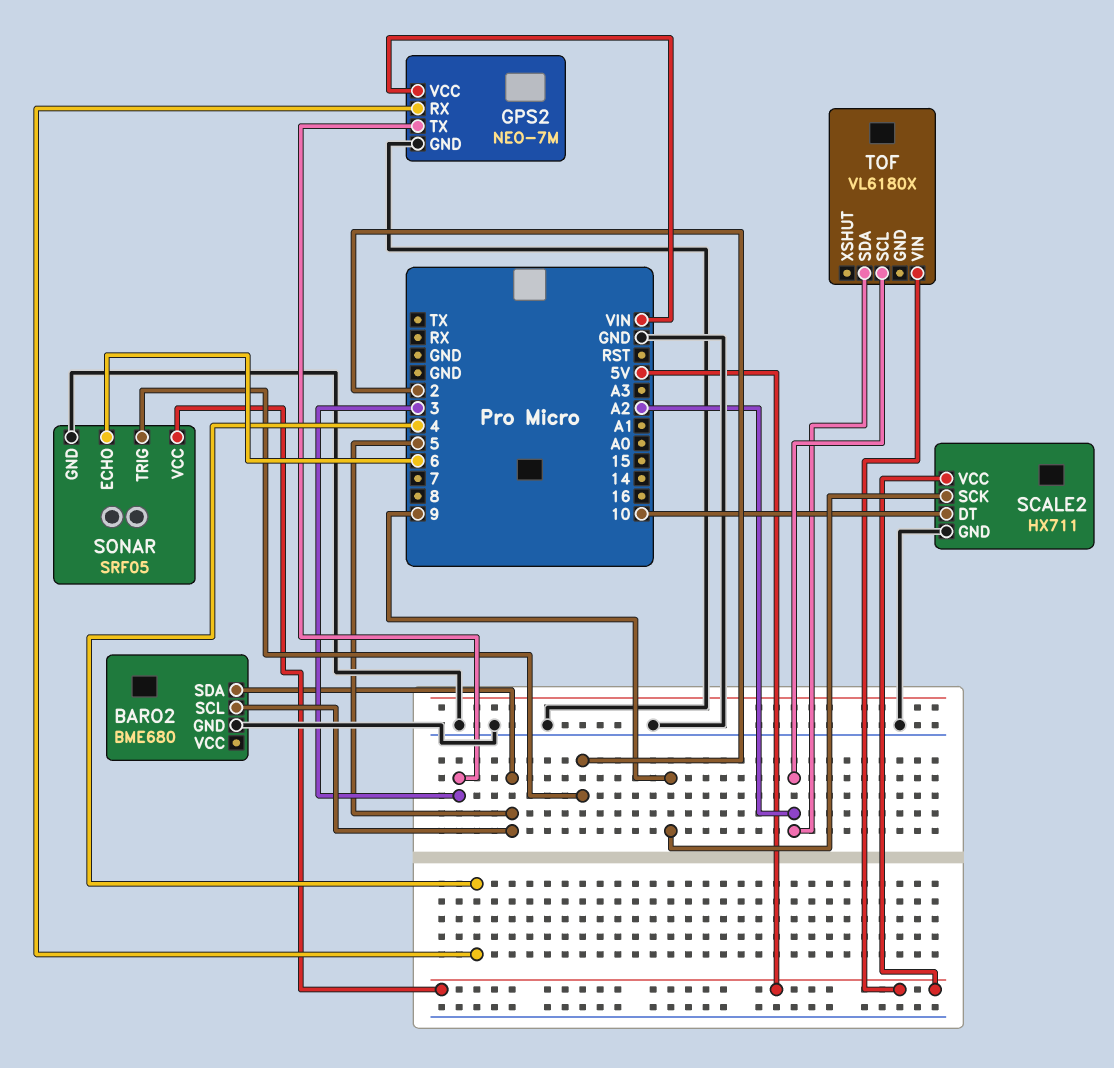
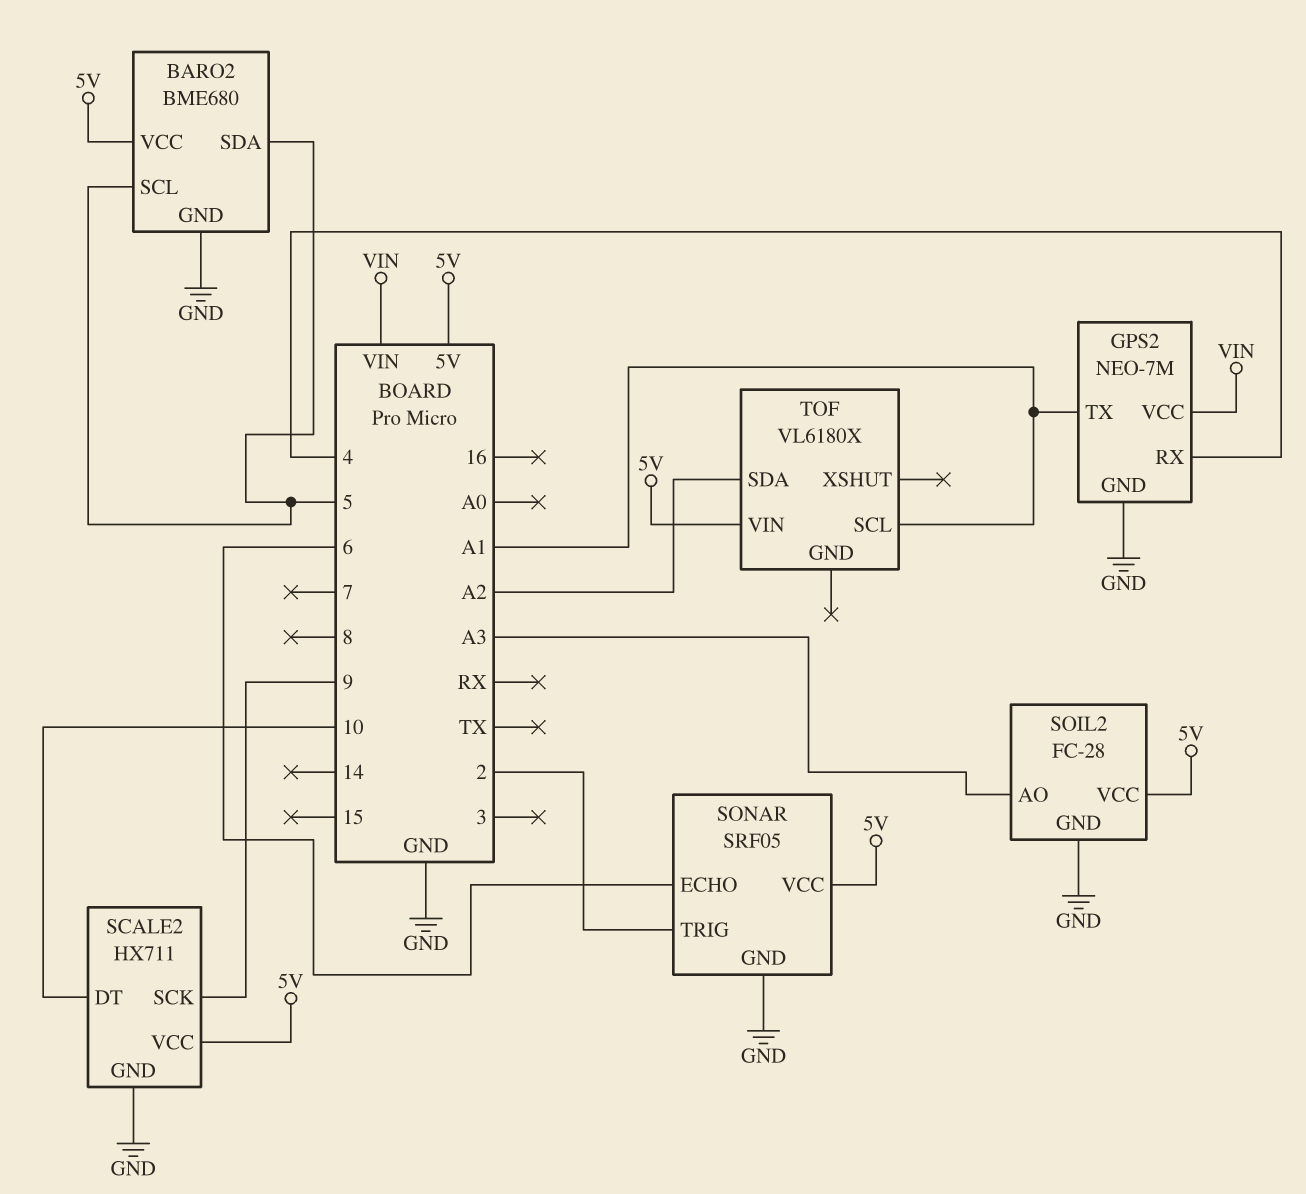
BARO2 pin VCC: none -> 5V
GPS2 pin TX: 3 -> A1
SOIL2: none -> FC-28
SOIL2 pin AO: none -> A3
SOIL2 pin GND: none -> GND
SOIL2 pin VCC: none -> 5V
TOF pin SCL: A2 -> A1

